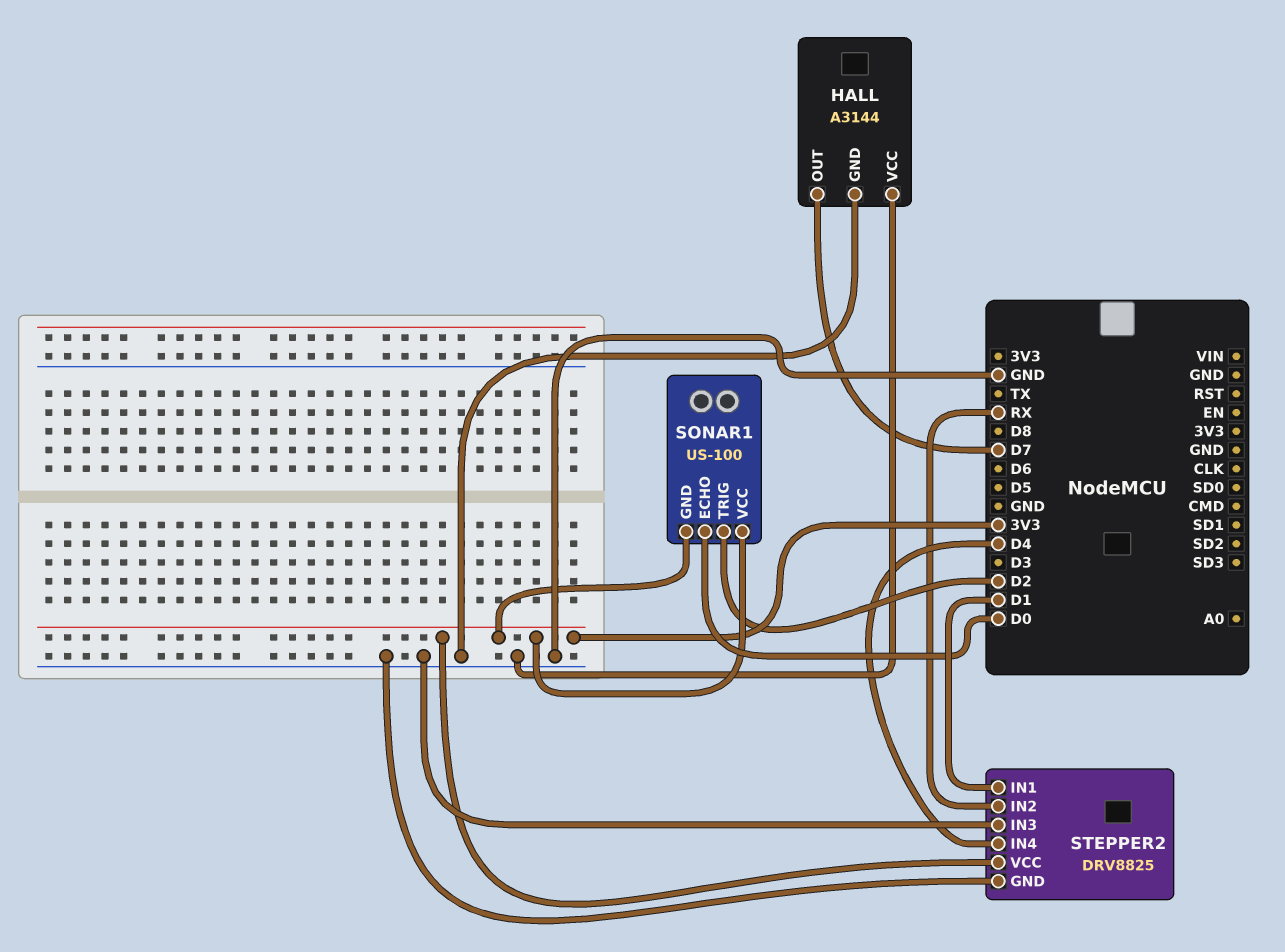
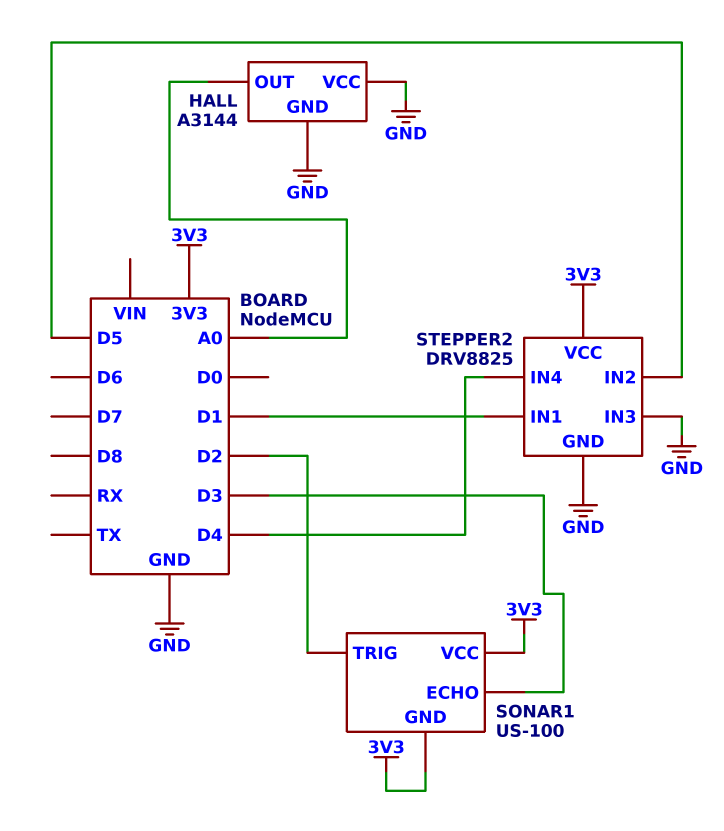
HALL pin OUT: D7 -> A0
SONAR1 pin ECHO: D0 -> D3
STEPPER2 pin IN2: RX -> D5

